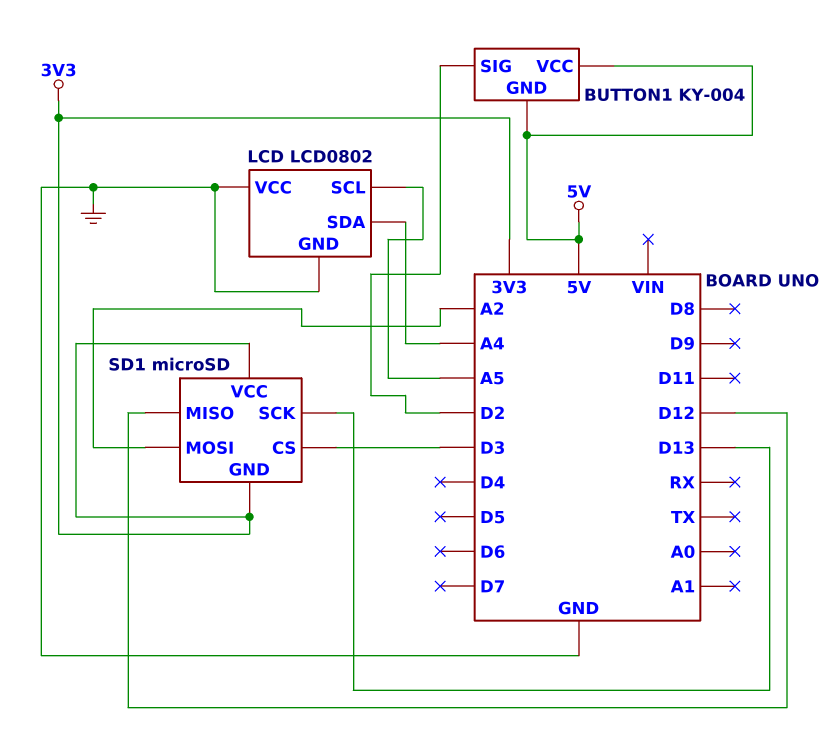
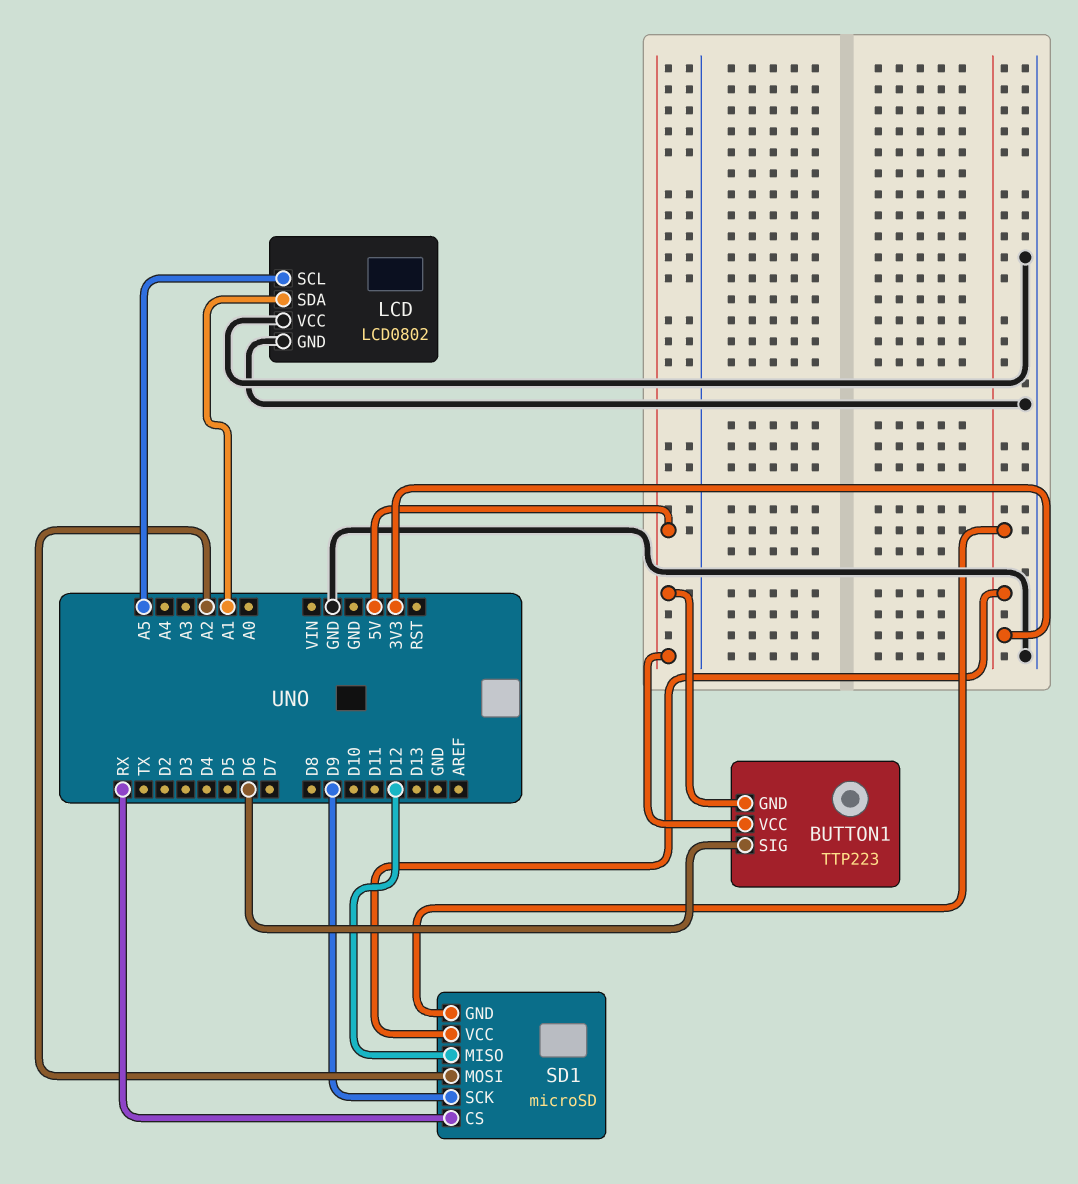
BUTTON1: KY-004 -> TTP223
BUTTON1 pin SIG: D2 -> D6
LCD pin SDA: A4 -> A1
SD1 pin CS: D3 -> RX
SD1 pin SCK: D13 -> D9

